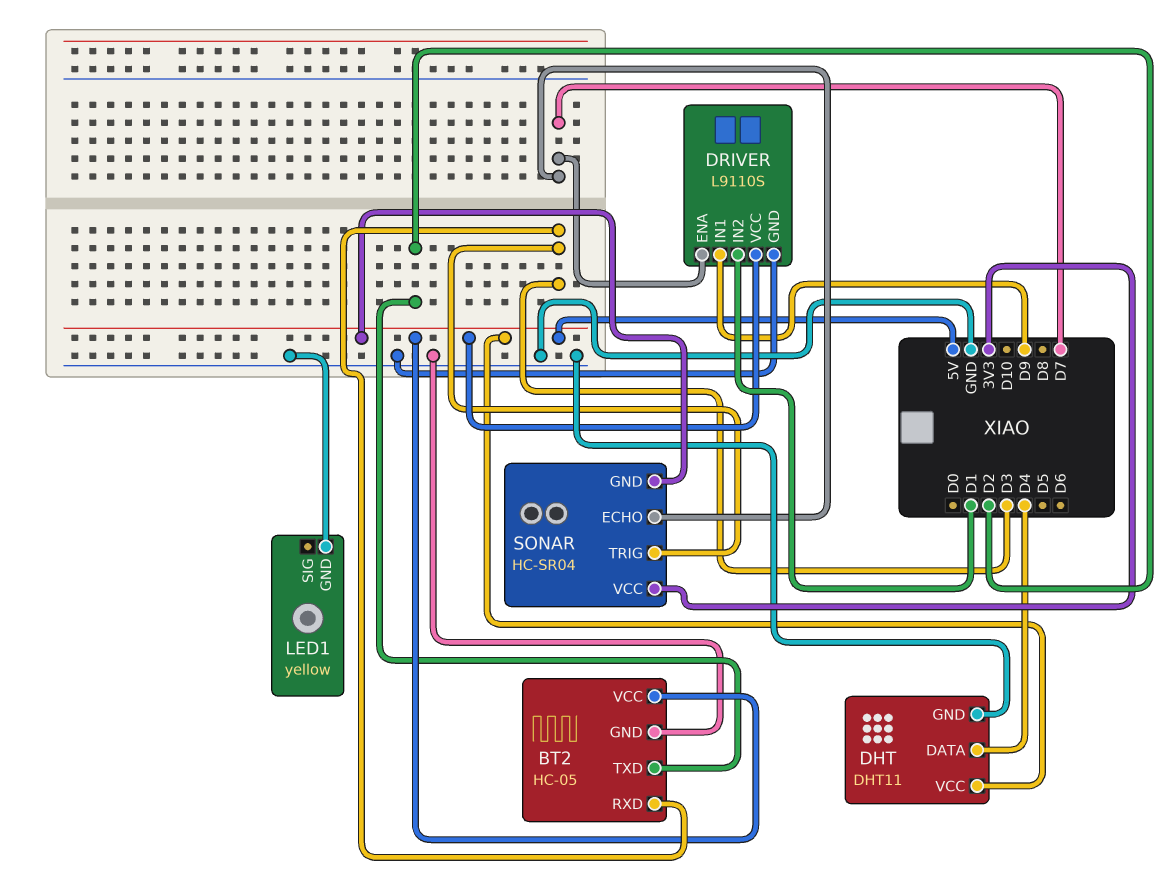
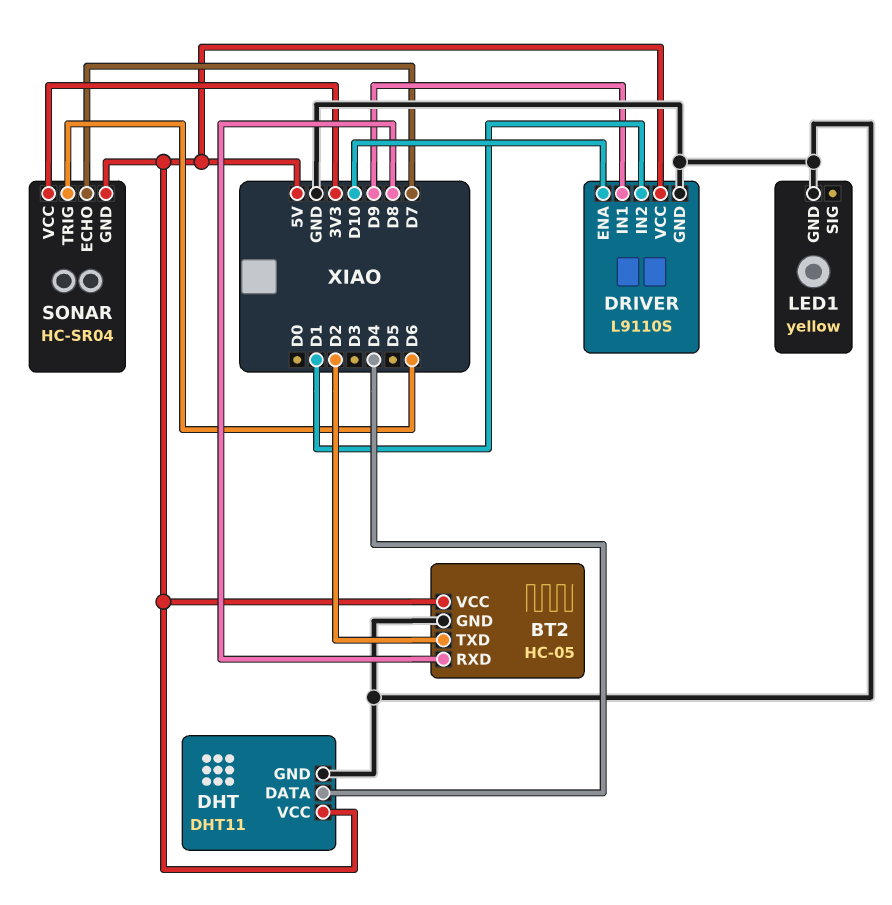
BT2 pin RXD: D3 -> D8
DRIVER pin ENA: D7 -> D10
SONAR pin TRIG: D3 -> D6

